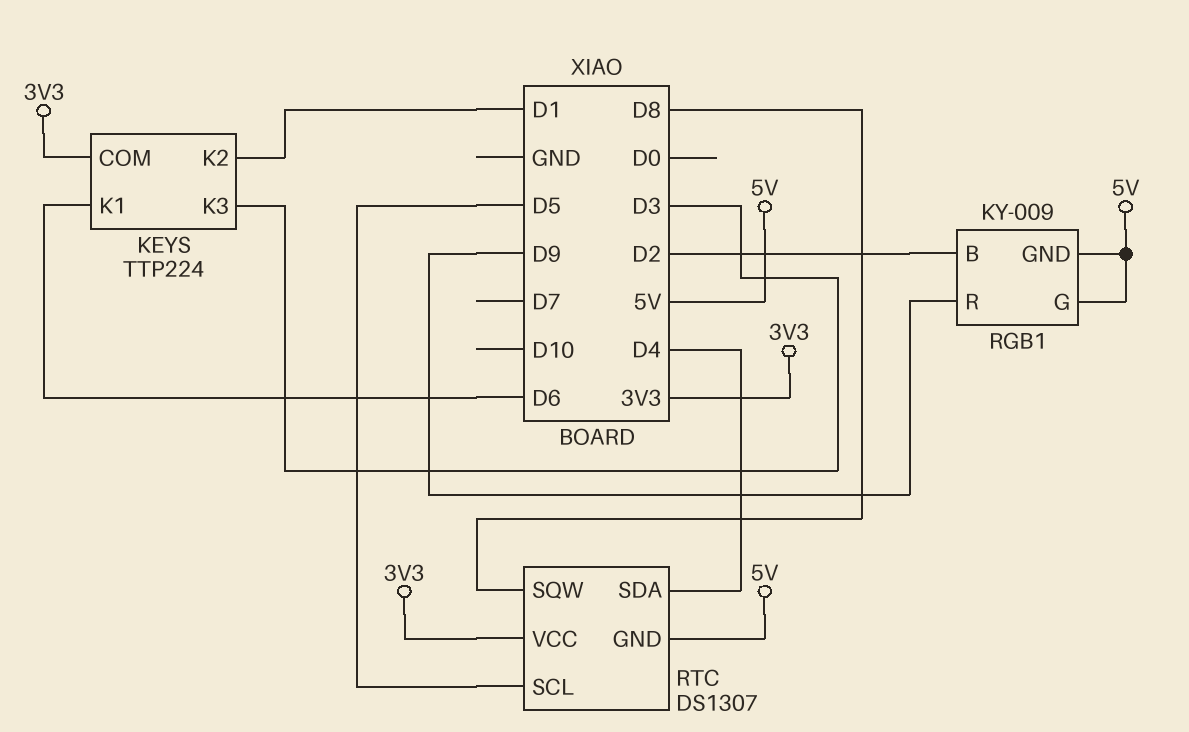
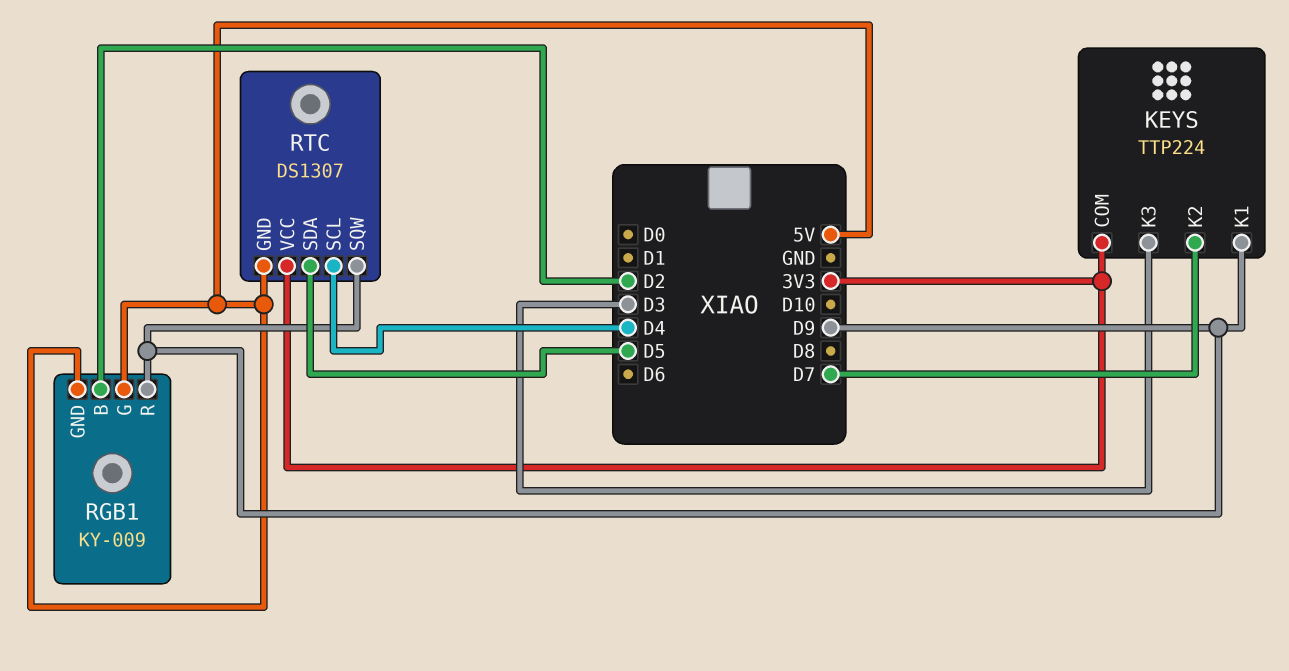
KEYS pin K1: D6 -> D9
KEYS pin K2: D1 -> D7
RTC pin SCL: D5 -> D4
RTC pin SDA: D4 -> D5
RTC pin SQW: D8 -> D9

